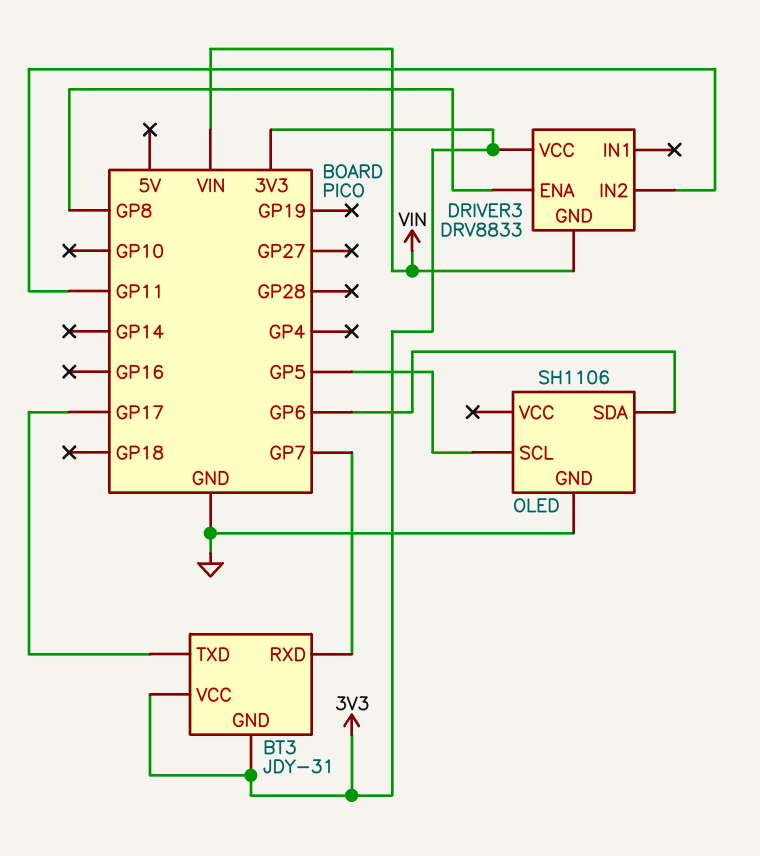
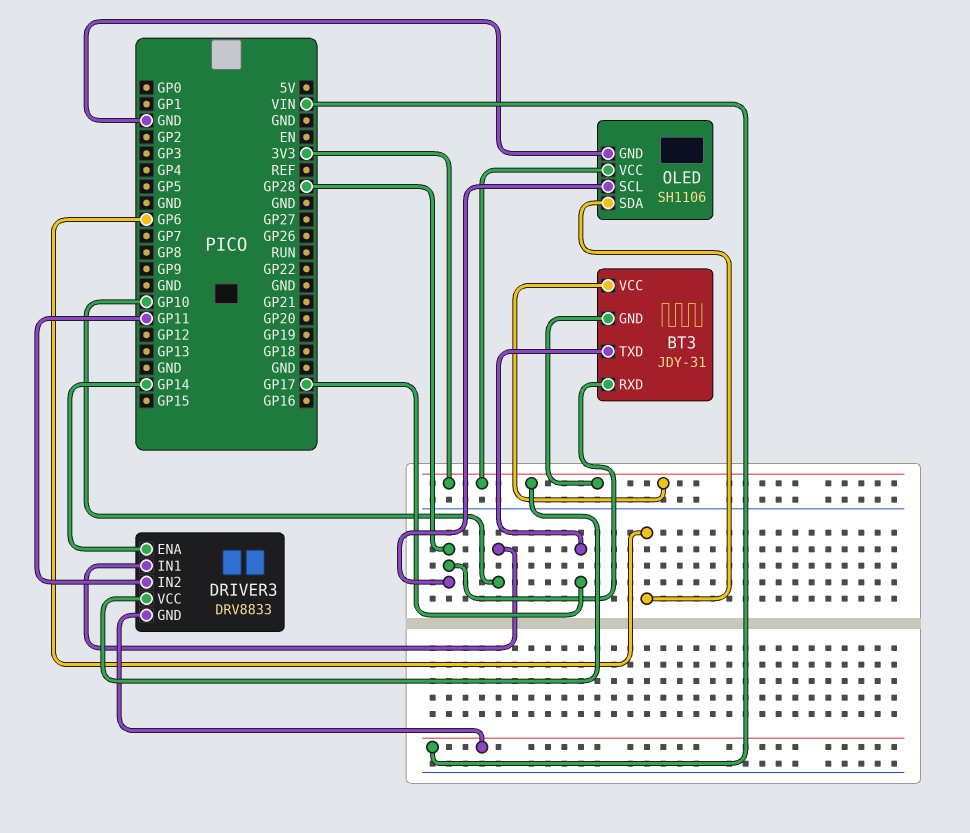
BT3 pin RXD: GP7 -> GP28
DRIVER3 pin ENA: GP8 -> GP14
DRIVER3 pin IN1: none -> GP10
OLED pin SCL: GP5 -> GP28
OLED pin VCC: none -> 3V3

